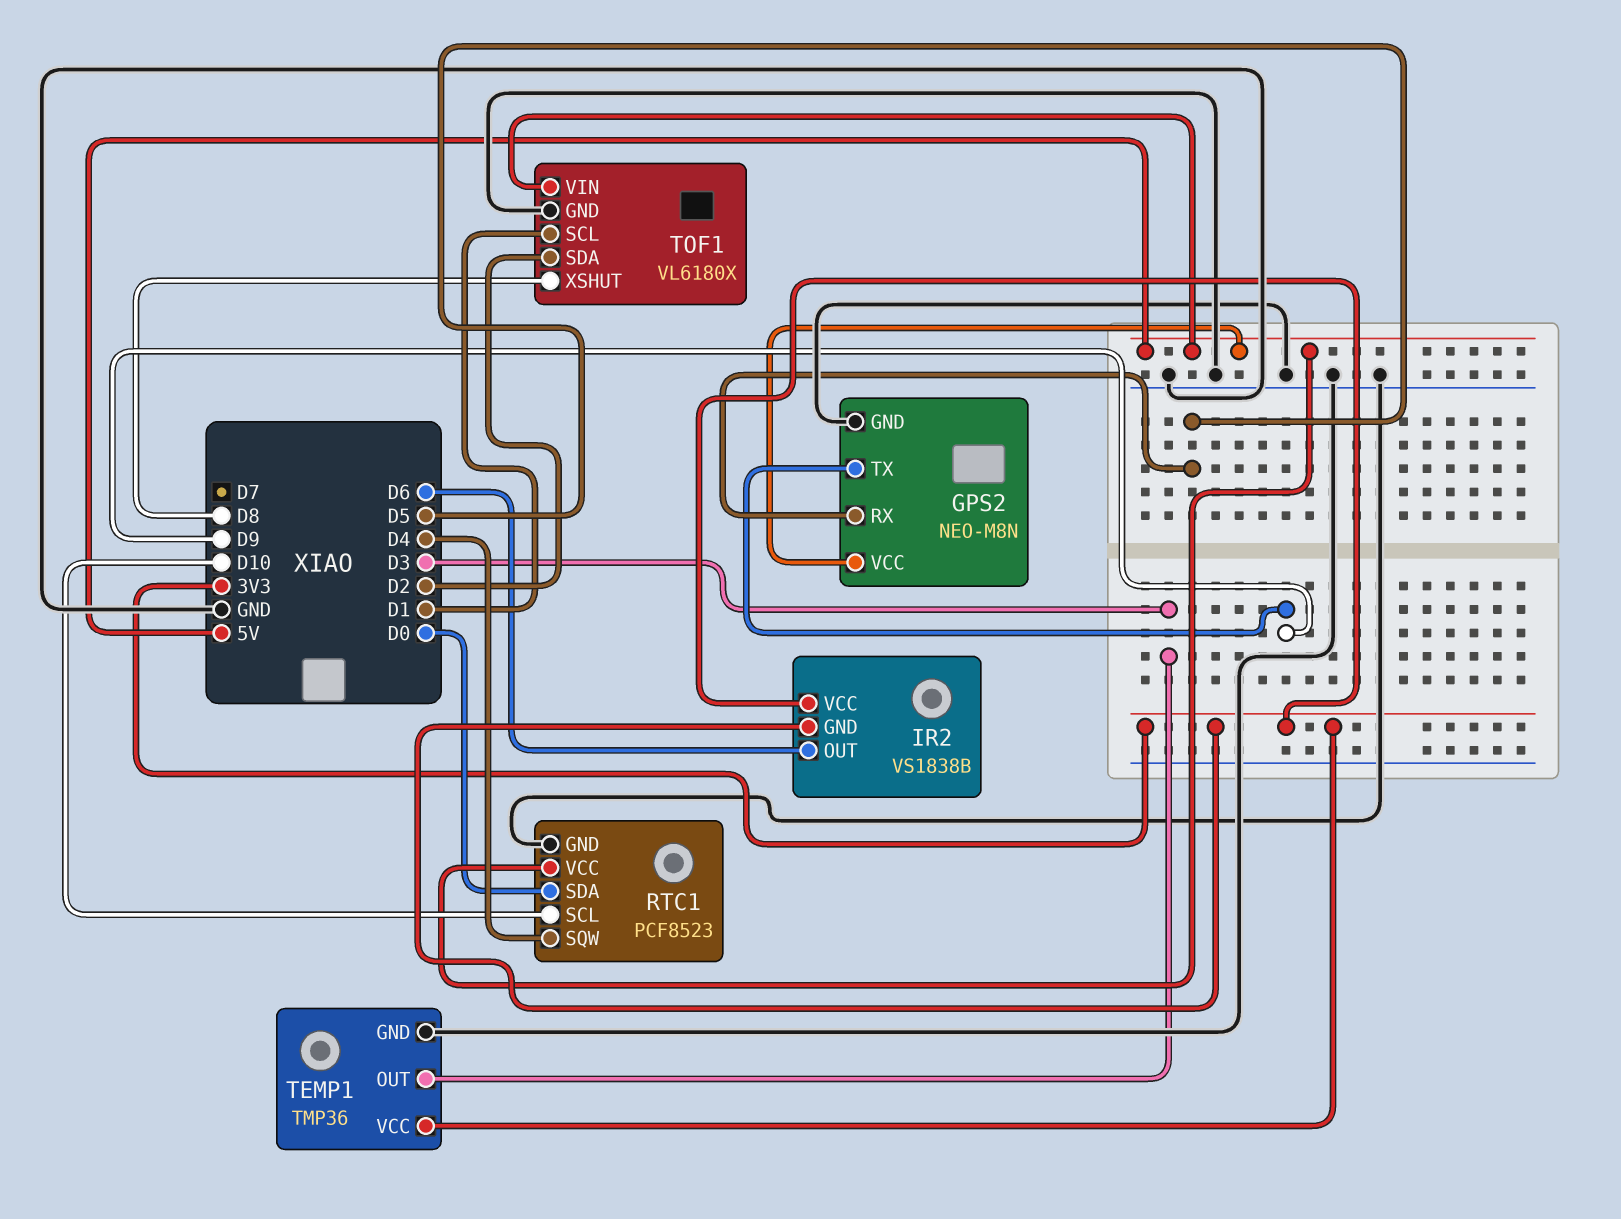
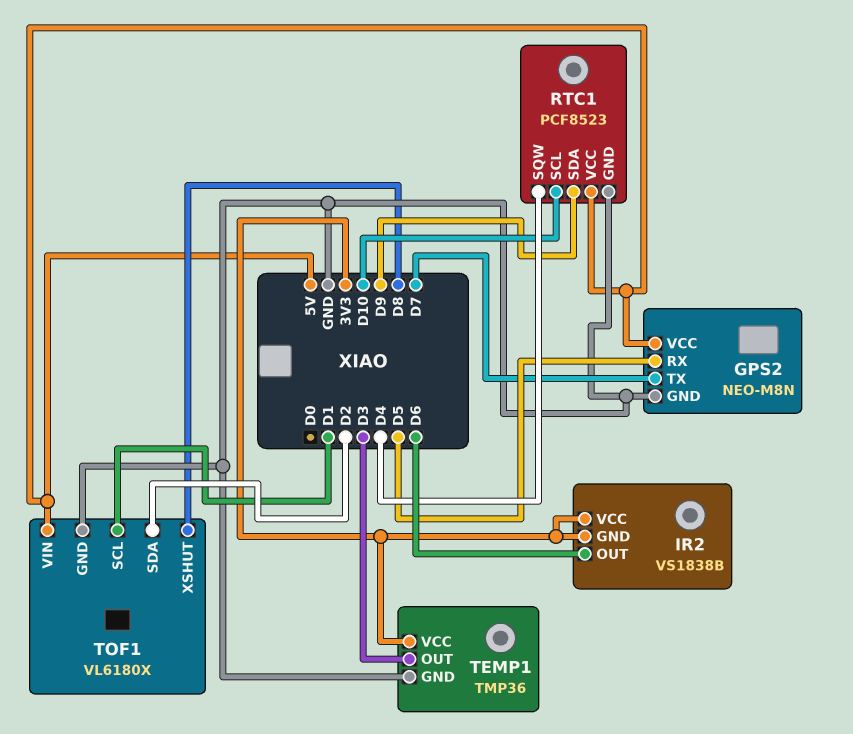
GPS2 pin TX: D9 -> D7
RTC1 pin SDA: D0 -> D9

